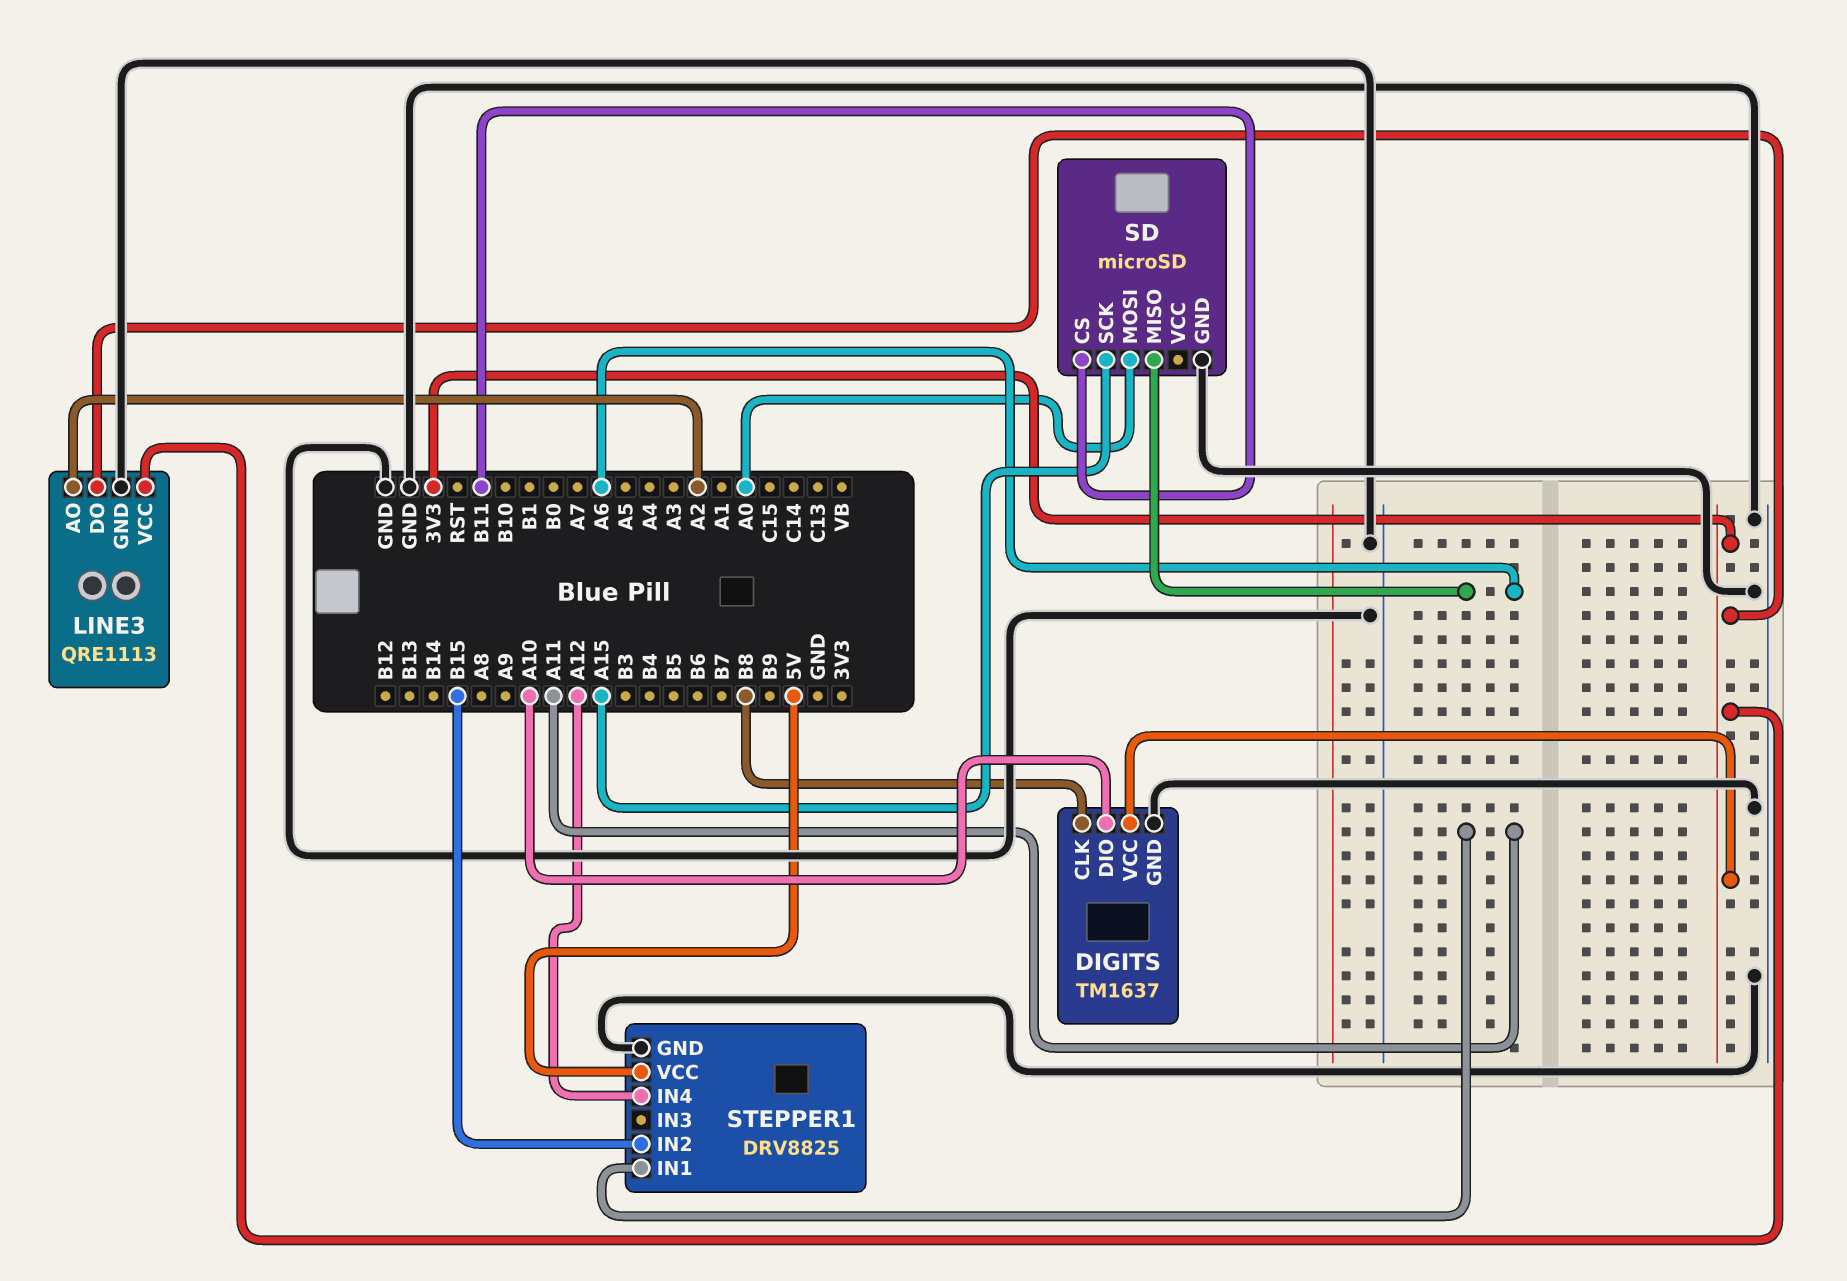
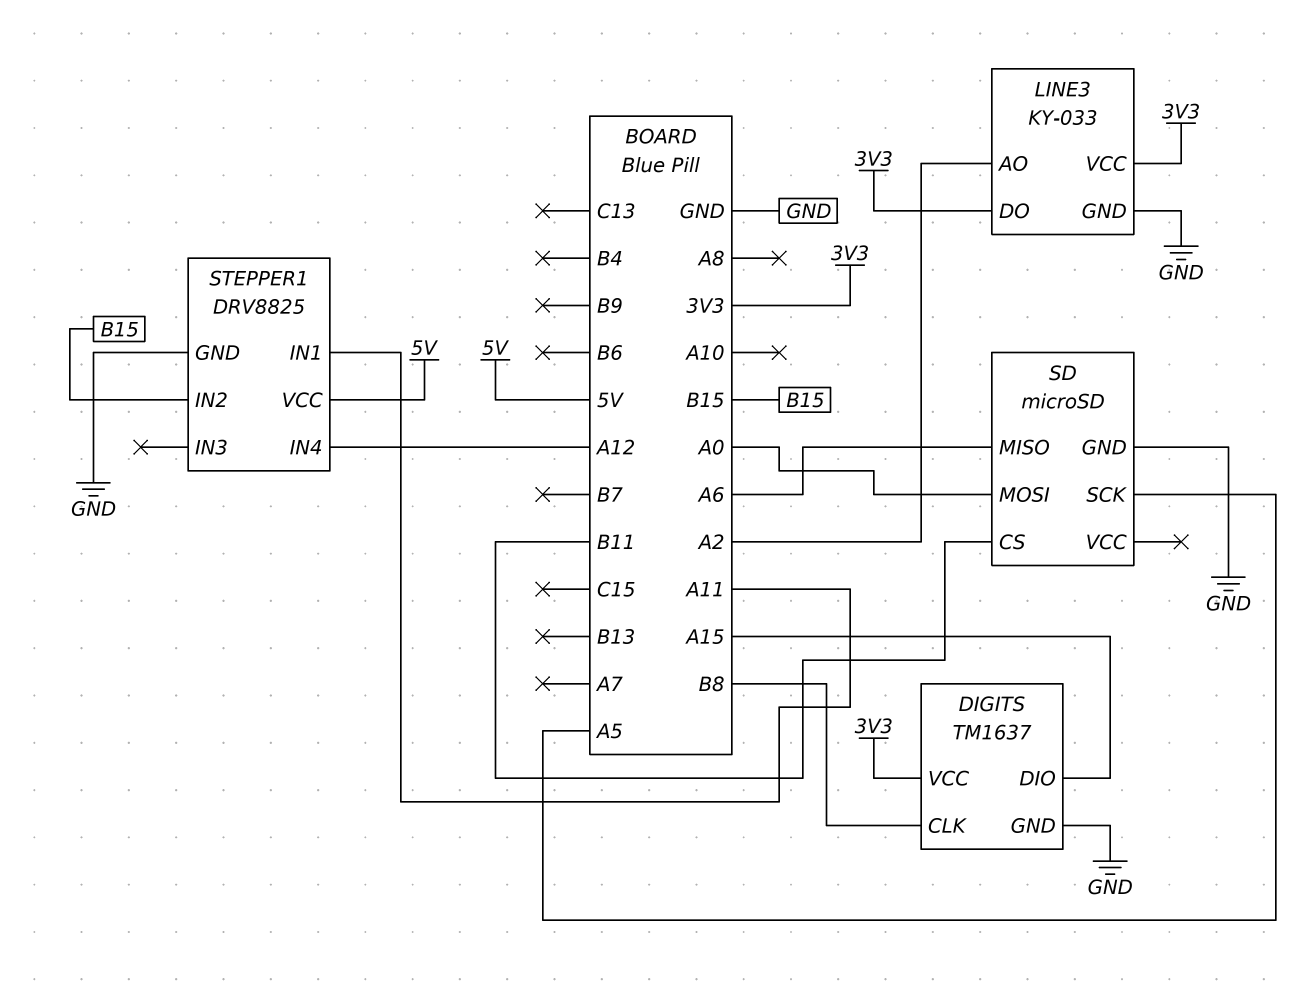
DIGITS pin DIO: A10 -> A15
LINE3: QRE1113 -> KY-033
SD pin SCK: A15 -> A5

